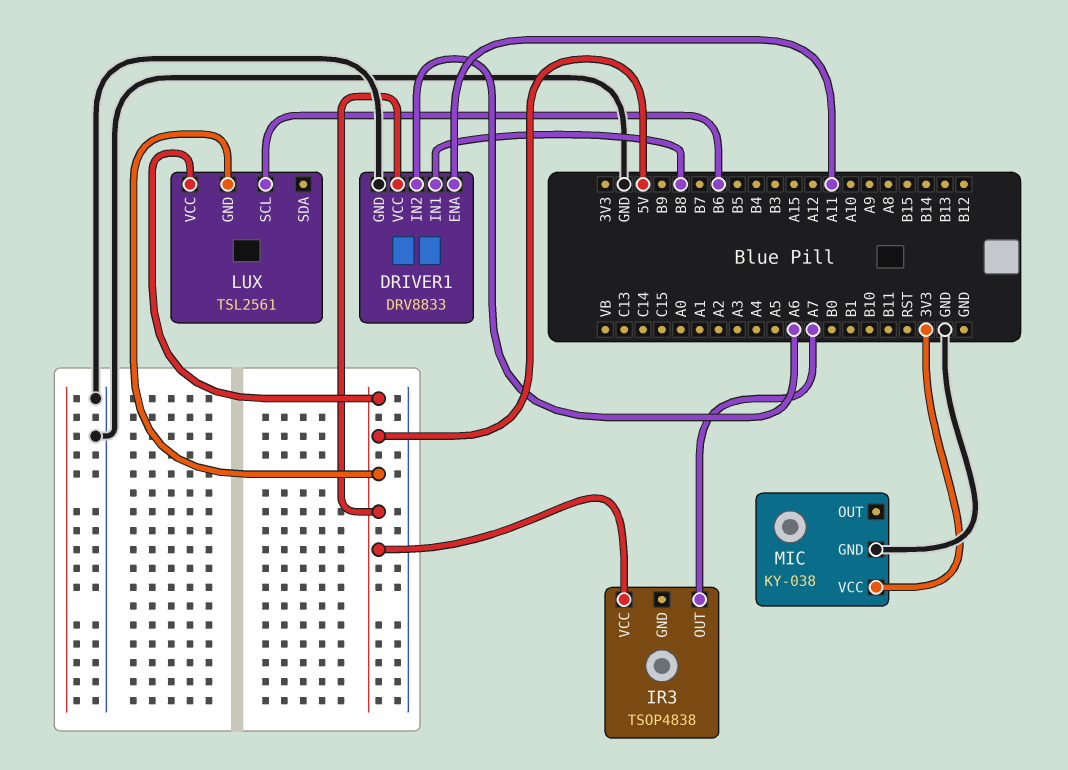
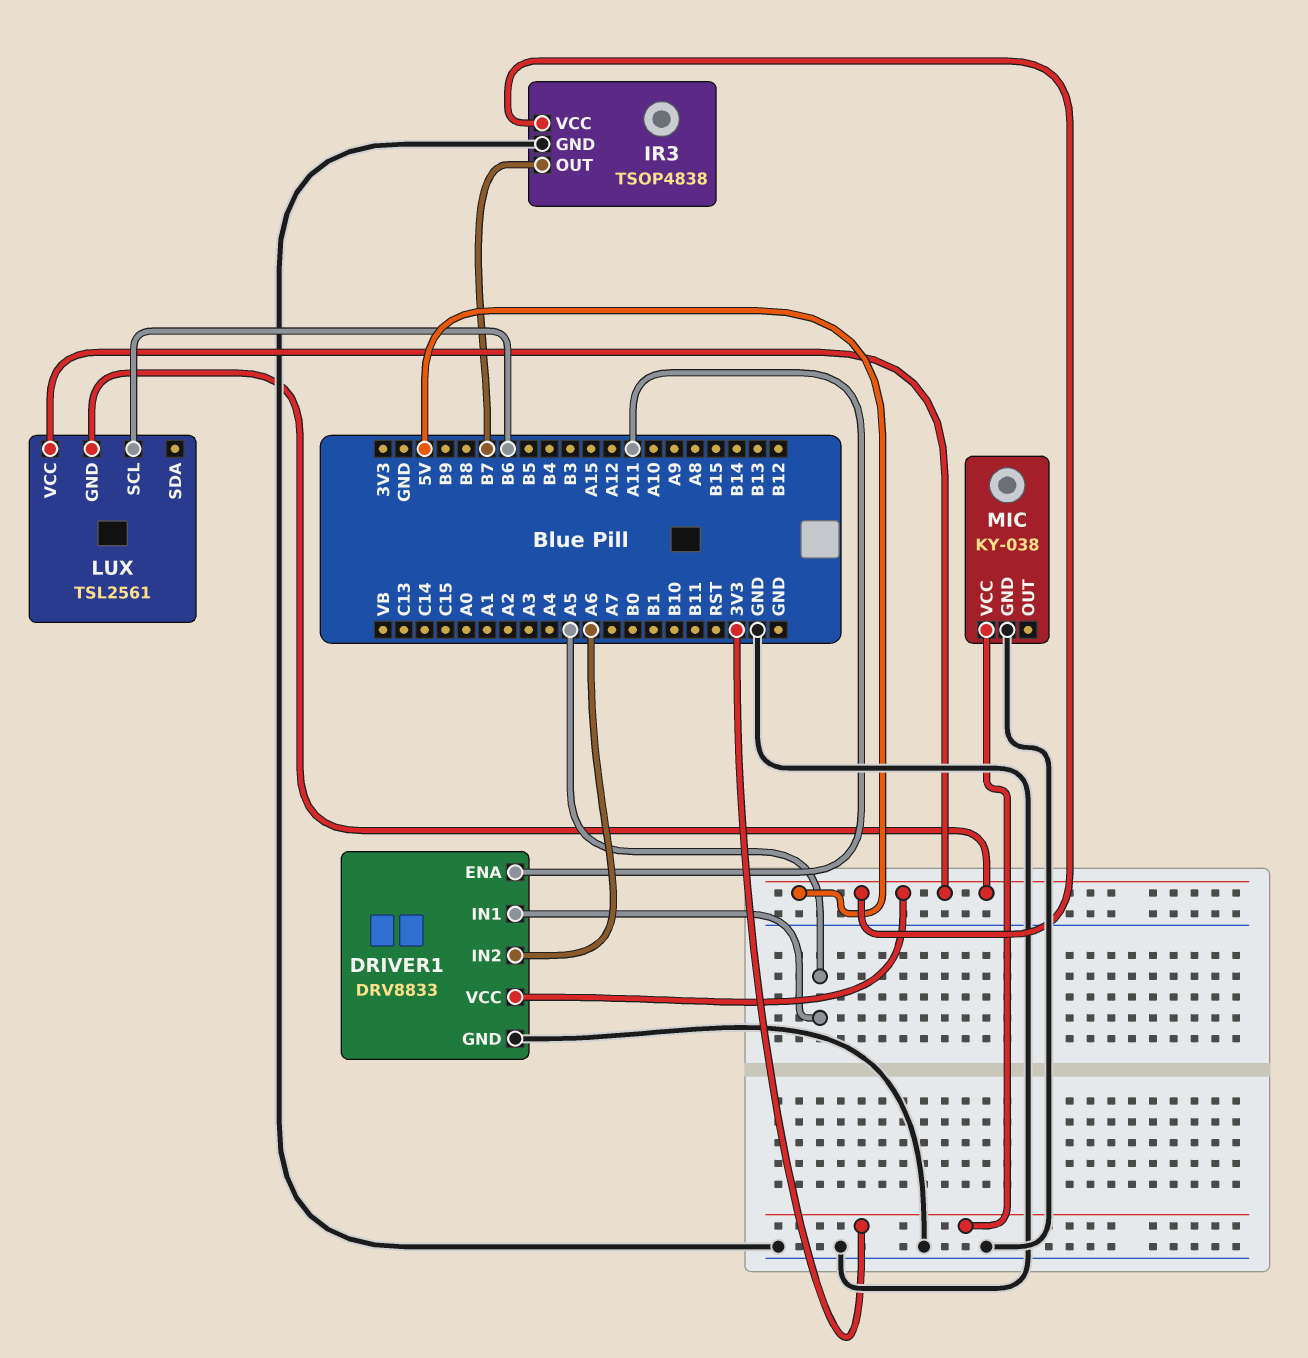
DRIVER1 pin IN1: B8 -> A5
IR3 pin GND: none -> GND
IR3 pin OUT: A7 -> B7

